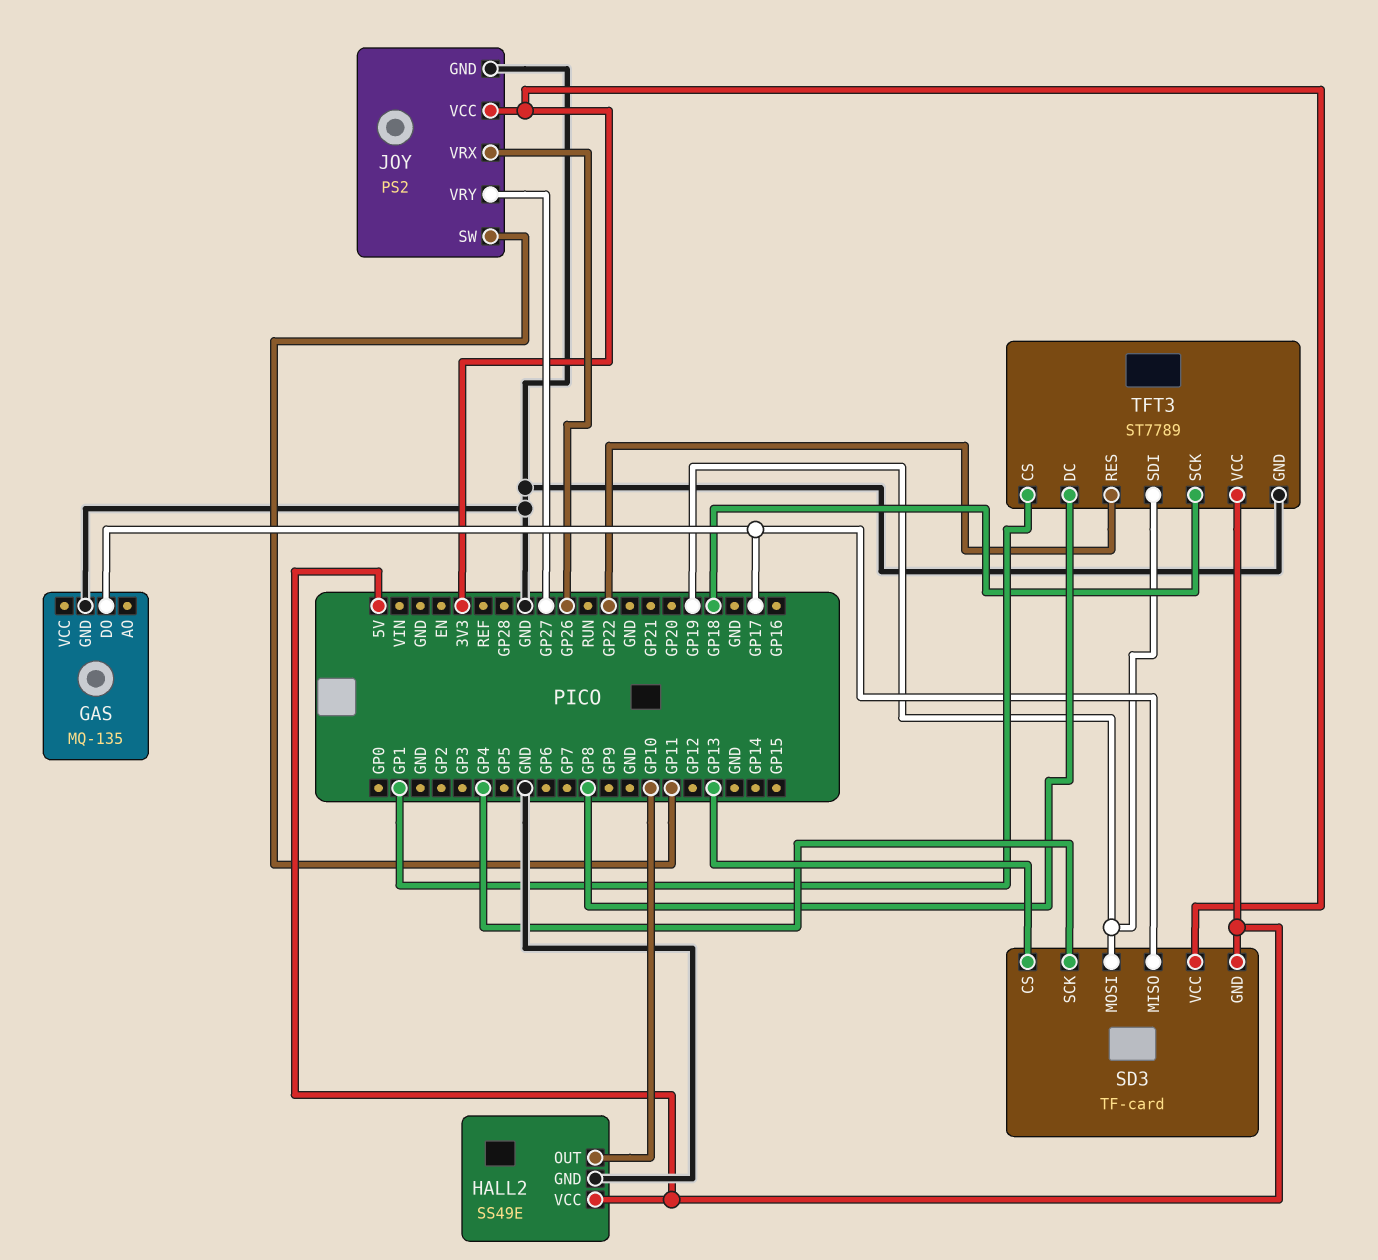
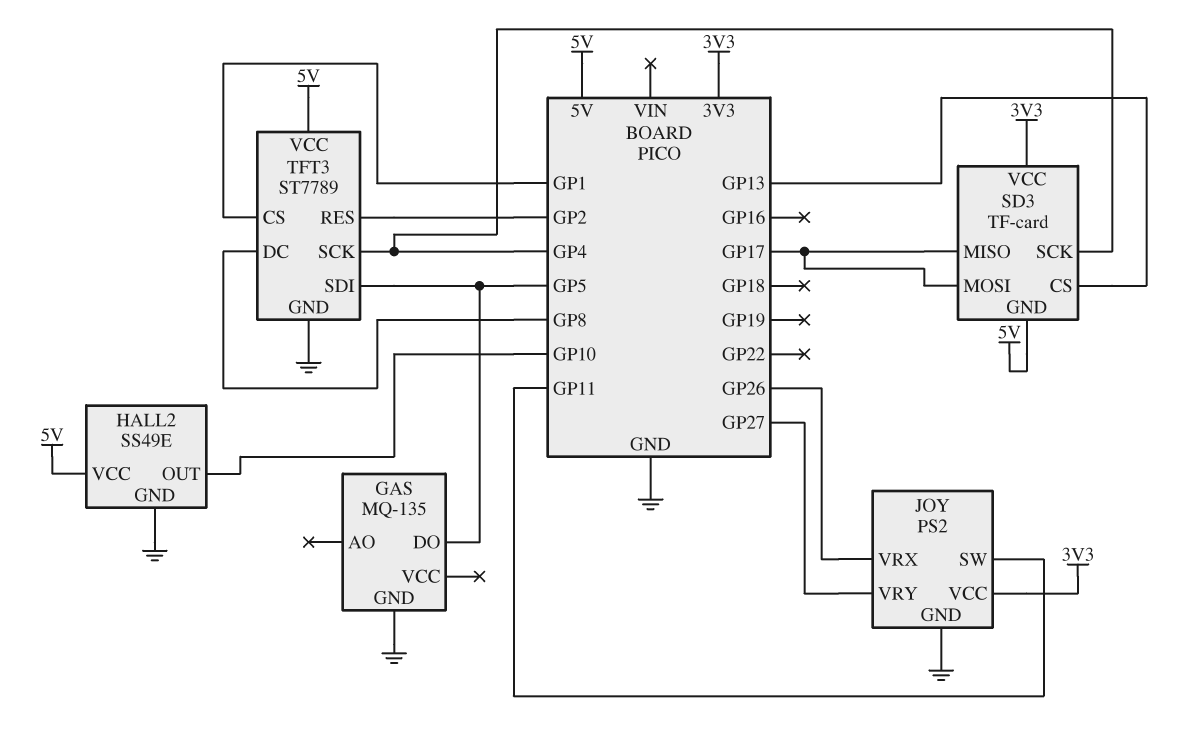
GAS pin DO: GP17 -> GP5
SD3 pin MOSI: GP19 -> GP17
TFT3 pin RES: GP22 -> GP2
TFT3 pin SCK: GP18 -> GP4
TFT3 pin SDI: GP19 -> GP5

